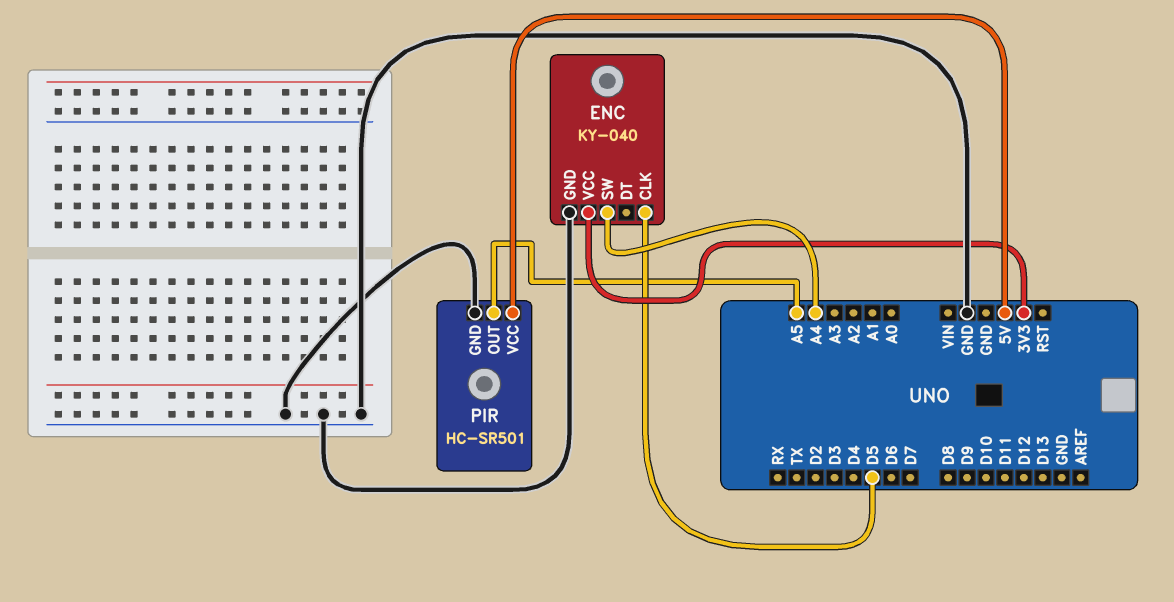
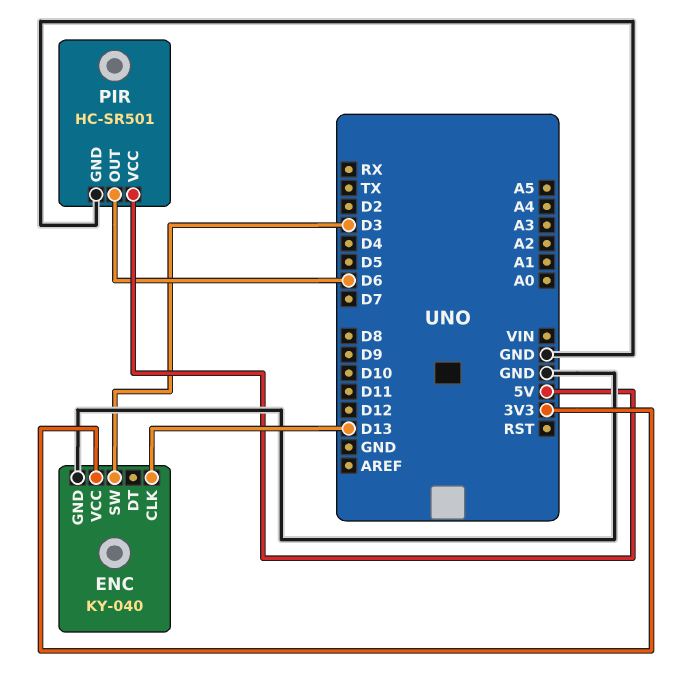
ENC pin CLK: D5 -> D13
ENC pin SW: A4 -> D3
PIR pin OUT: A5 -> D6

